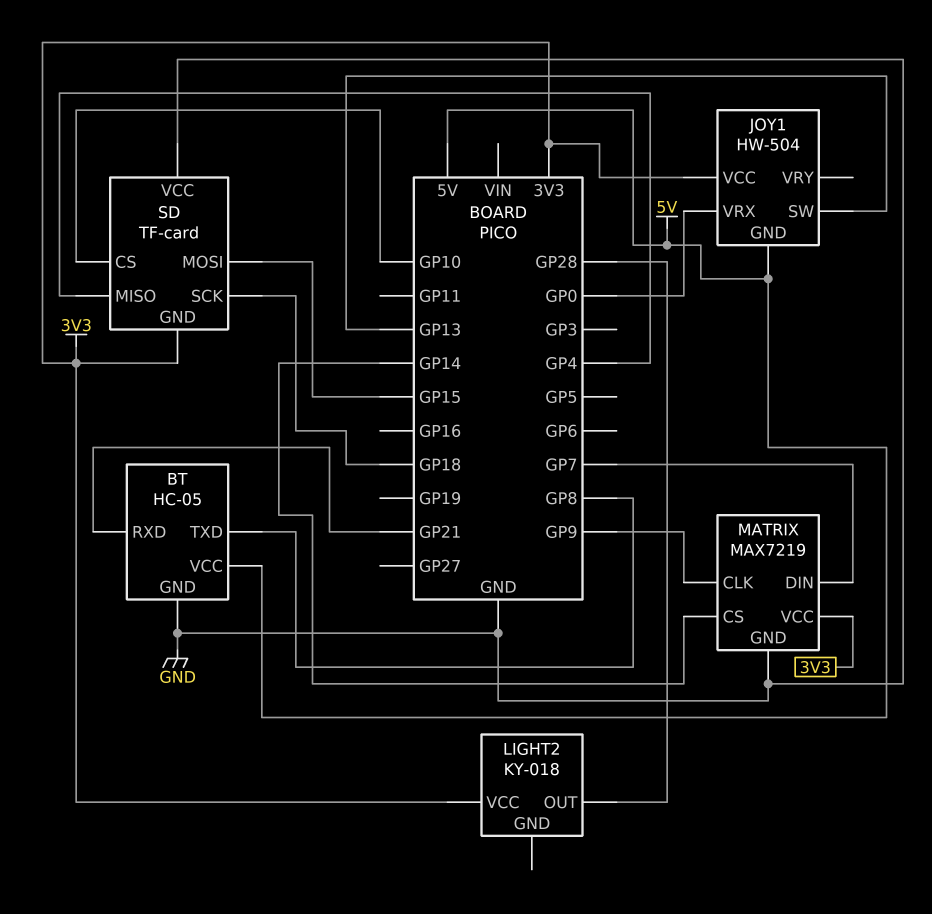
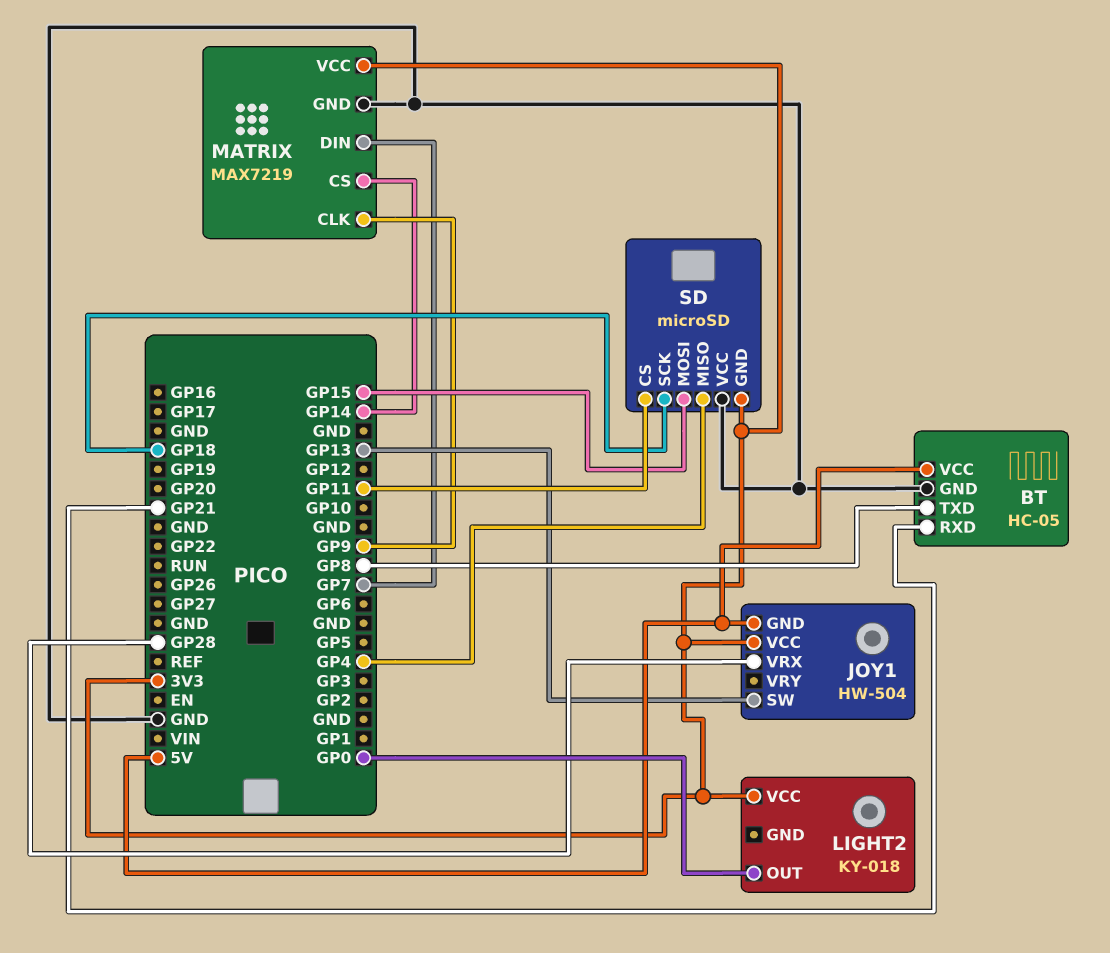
JOY1 pin VRX: GP0 -> GP28
LIGHT2 pin OUT: GP28 -> GP0
SD: TF-card -> microSD
SD pin CS: GP10 -> GP11

